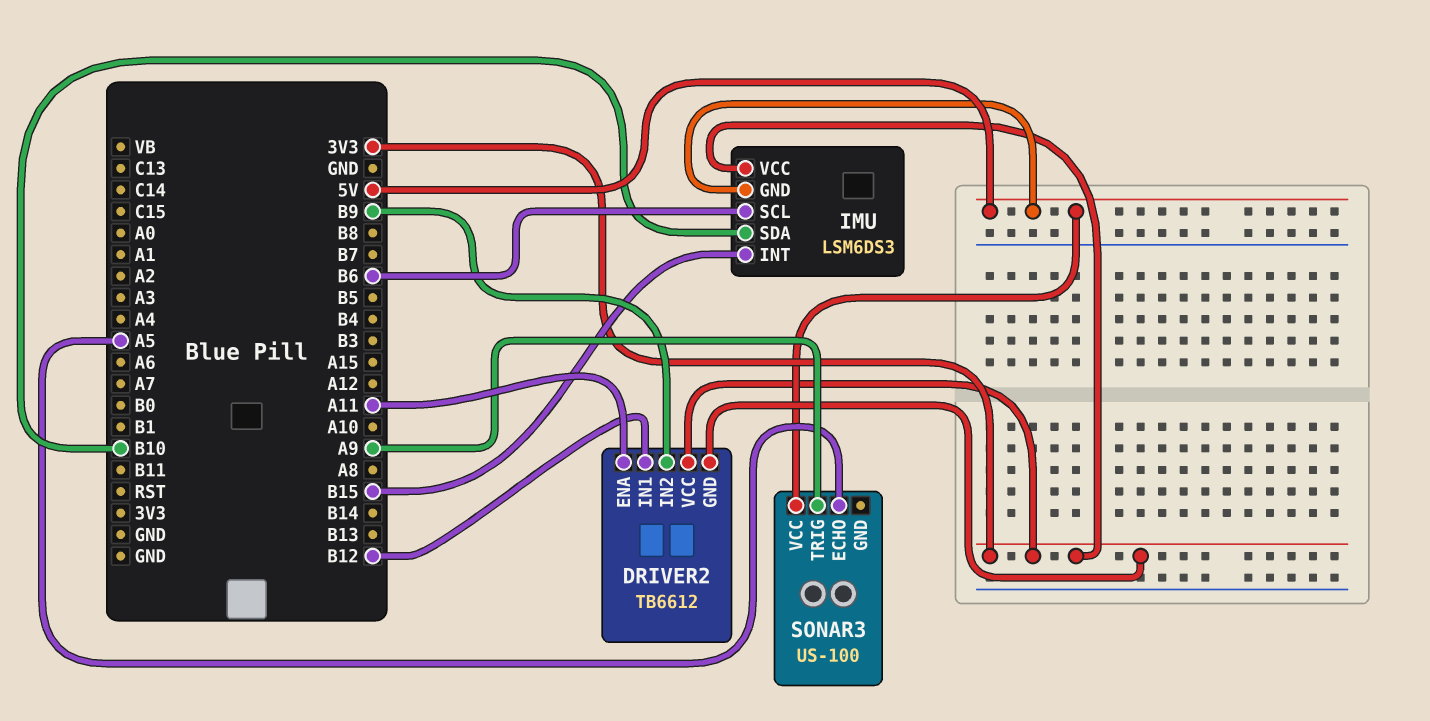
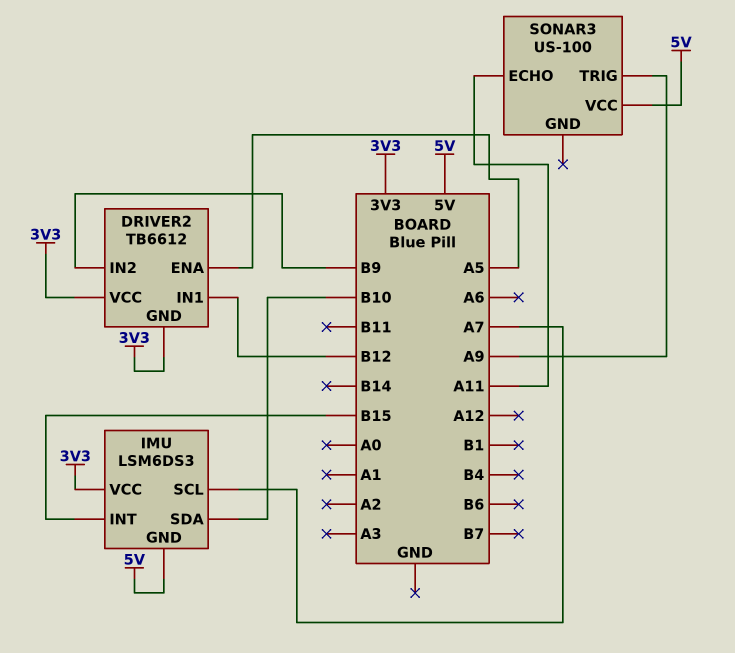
DRIVER2 pin ENA: A11 -> A5
IMU pin SCL: B6 -> A7
SONAR3 pin ECHO: A5 -> A11

